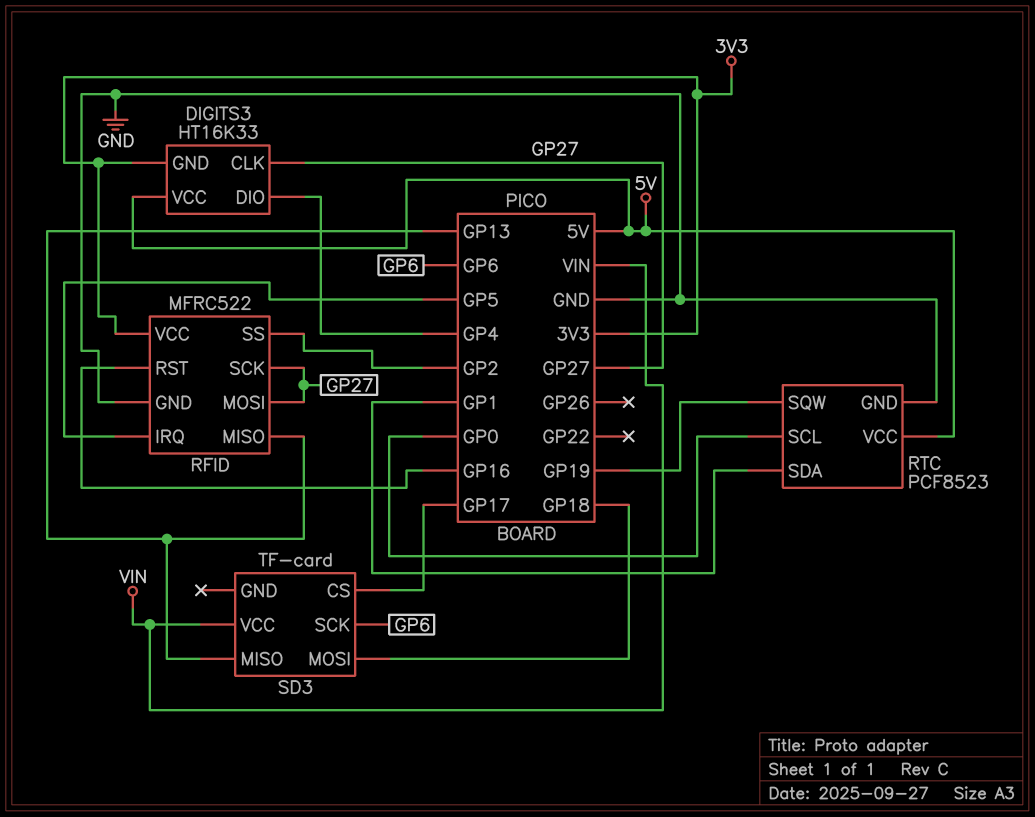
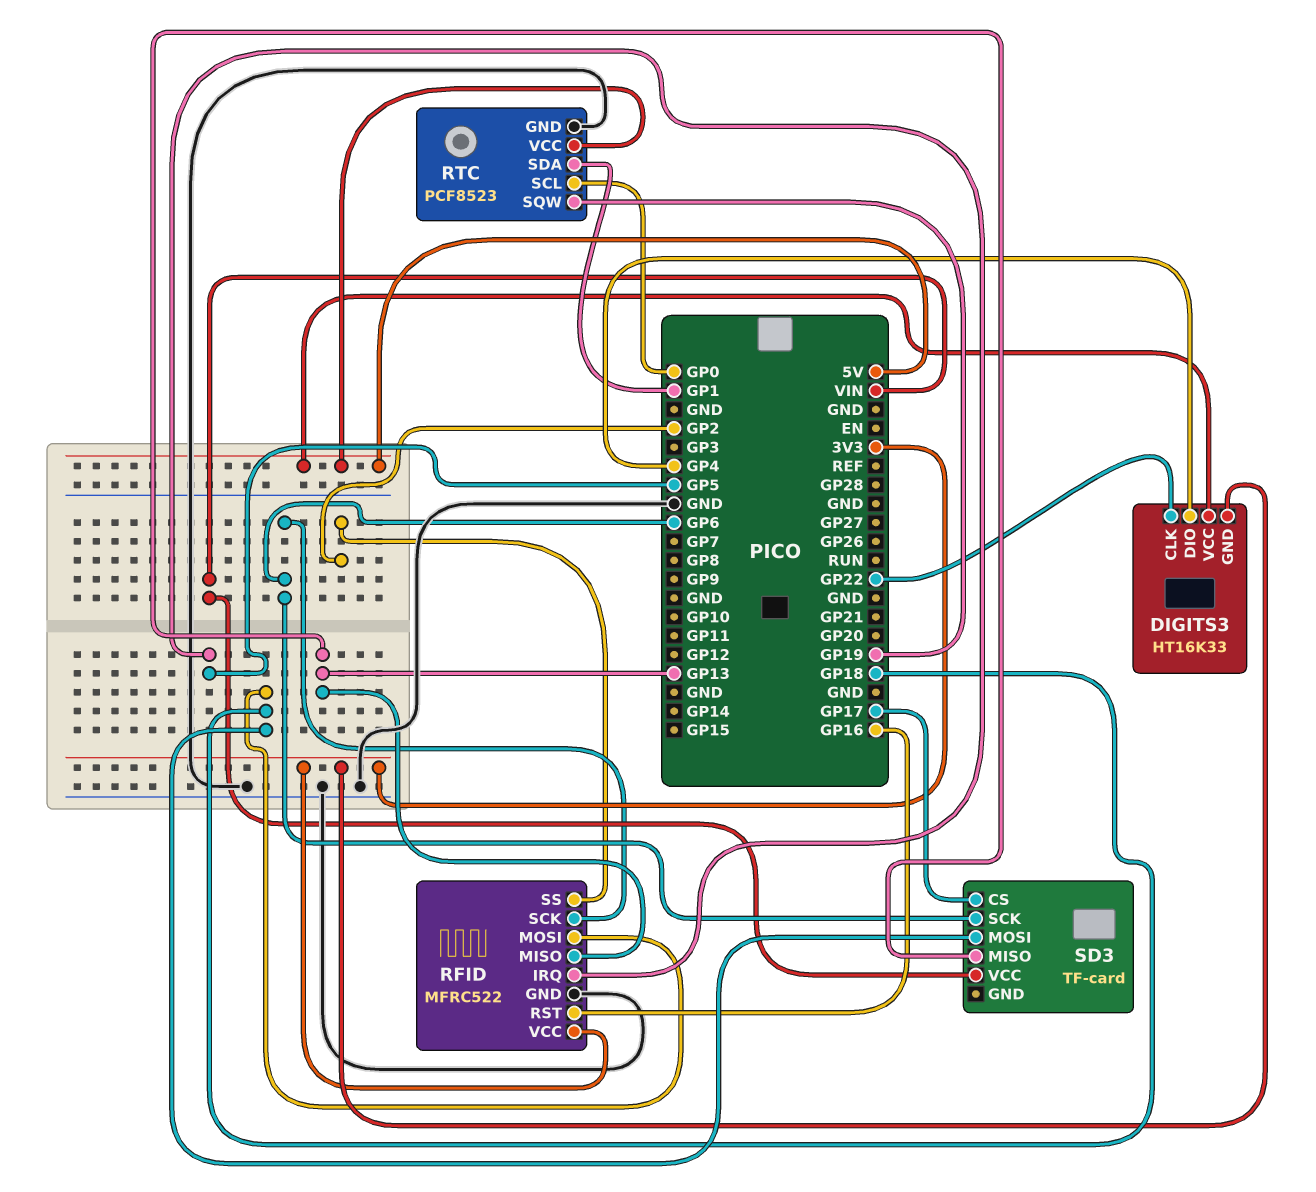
DIGITS3 pin CLK: GP27 -> GP22
RFID pin MOSI: GP27 -> GP18
RFID pin SCK: GP27 -> GP6

